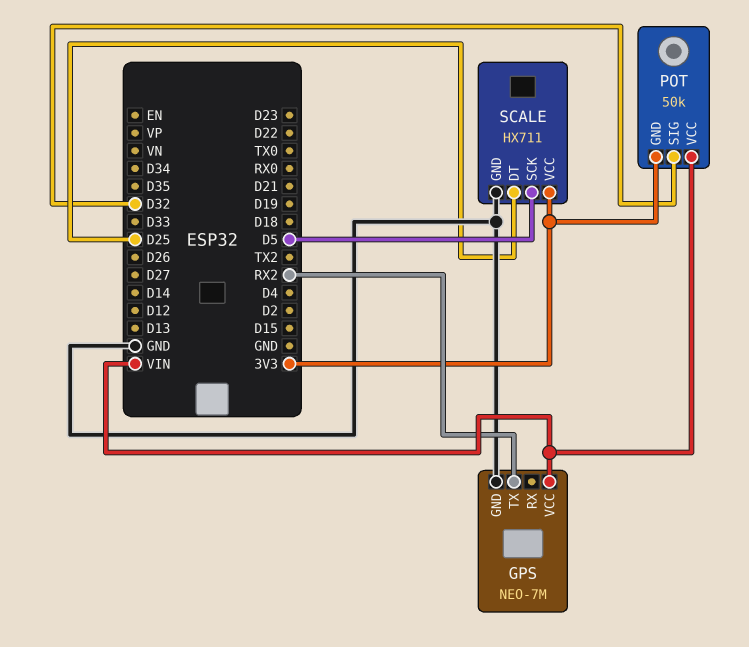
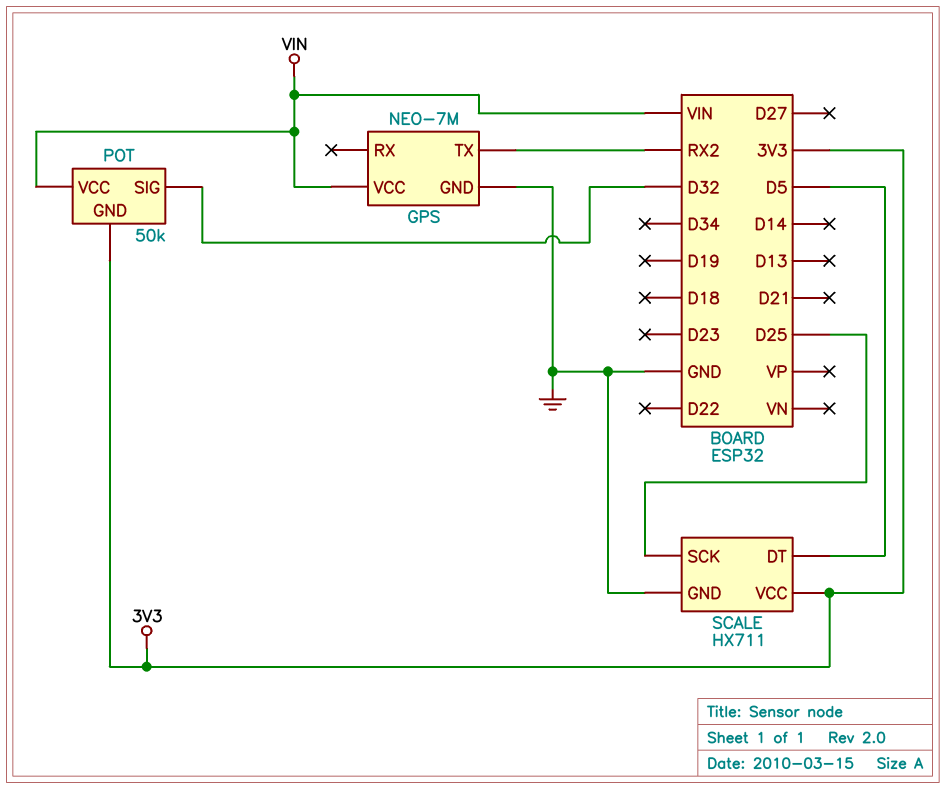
SCALE pin DT: D25 -> D5
SCALE pin SCK: D5 -> D25

